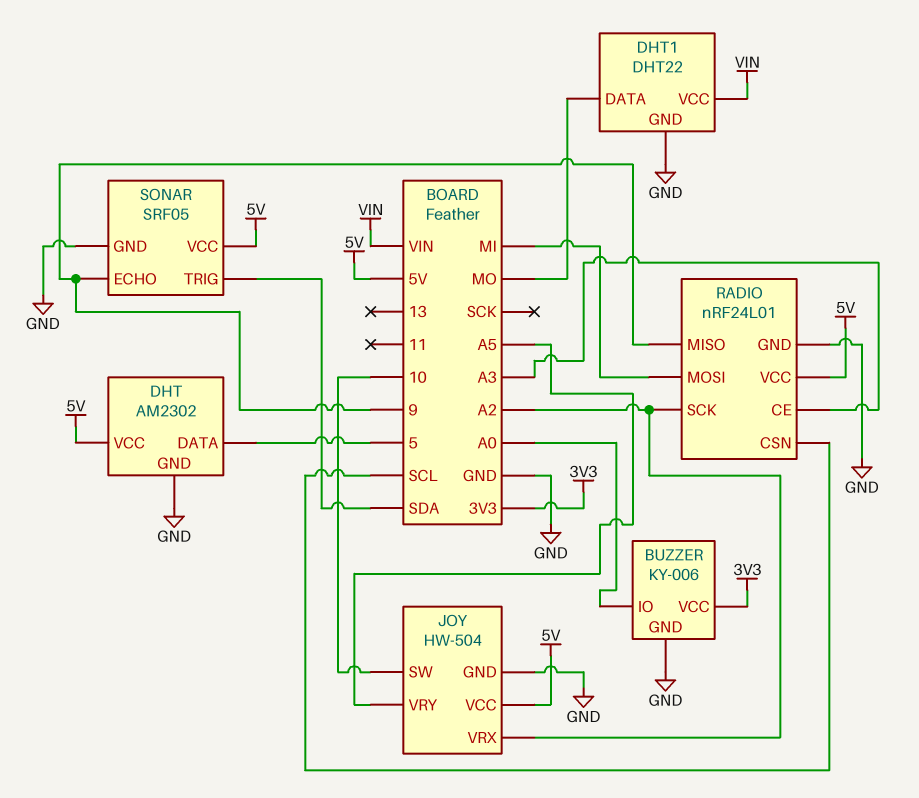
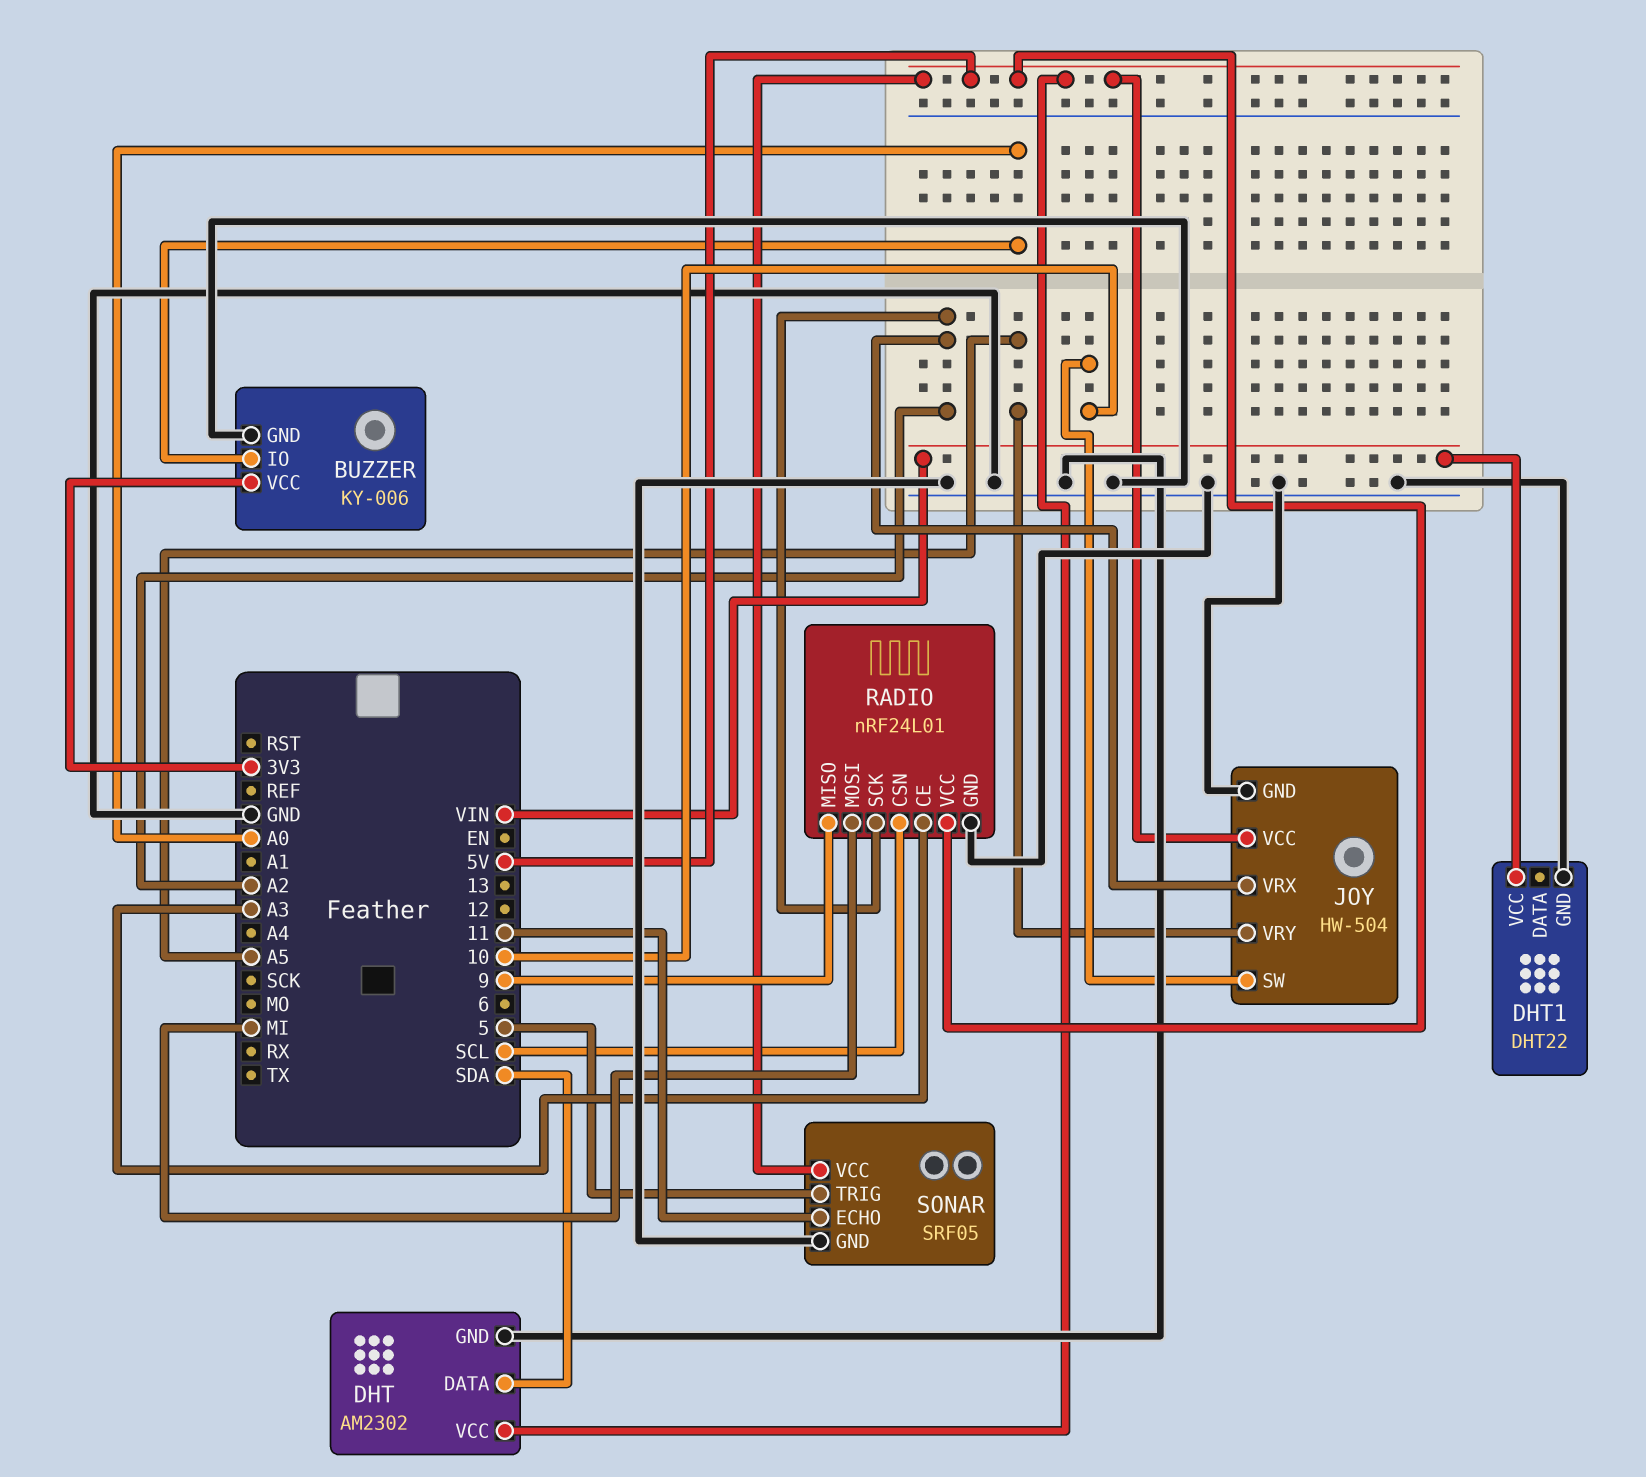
DHT pin DATA: 5 -> SDA
DHT1 pin DATA: MO -> none
SONAR pin ECHO: 9 -> 11
SONAR pin TRIG: SDA -> 5

